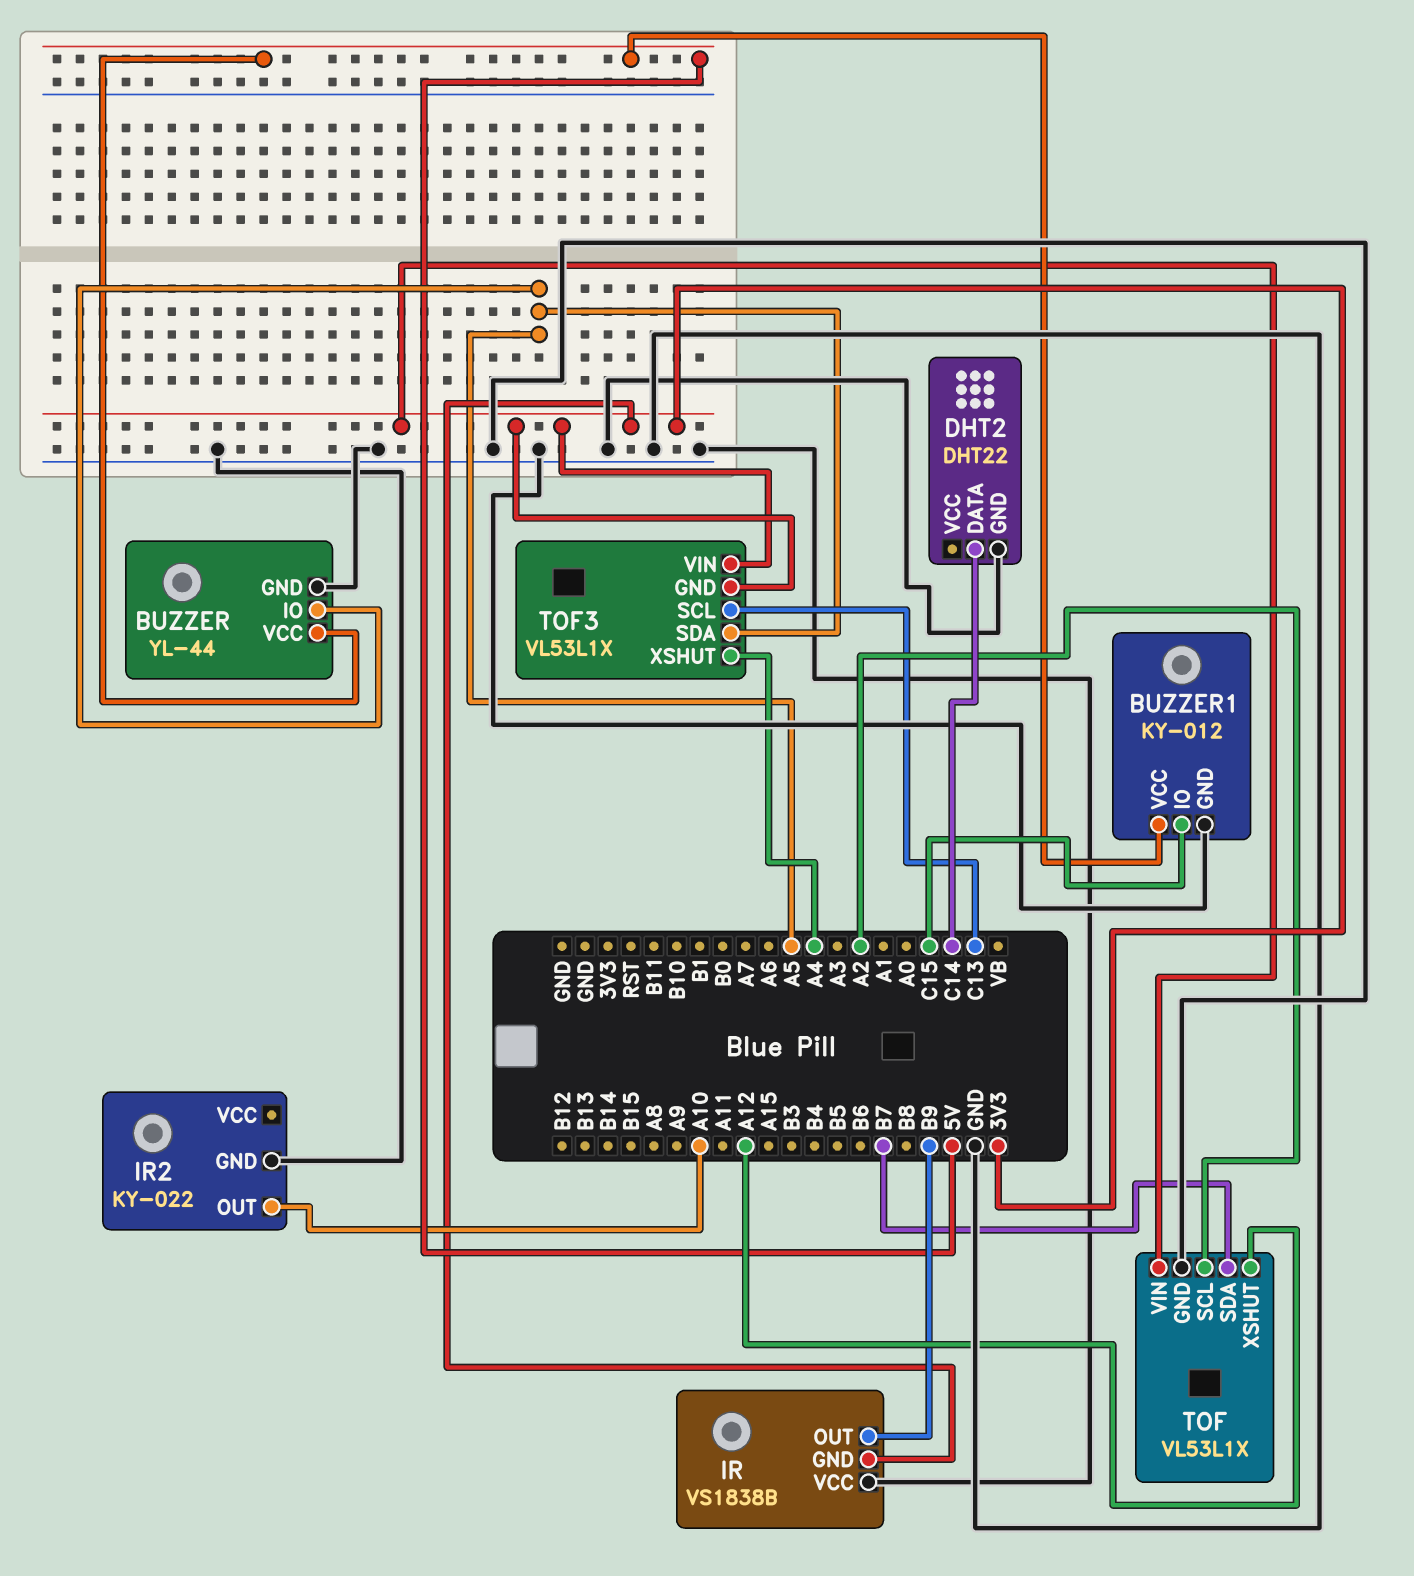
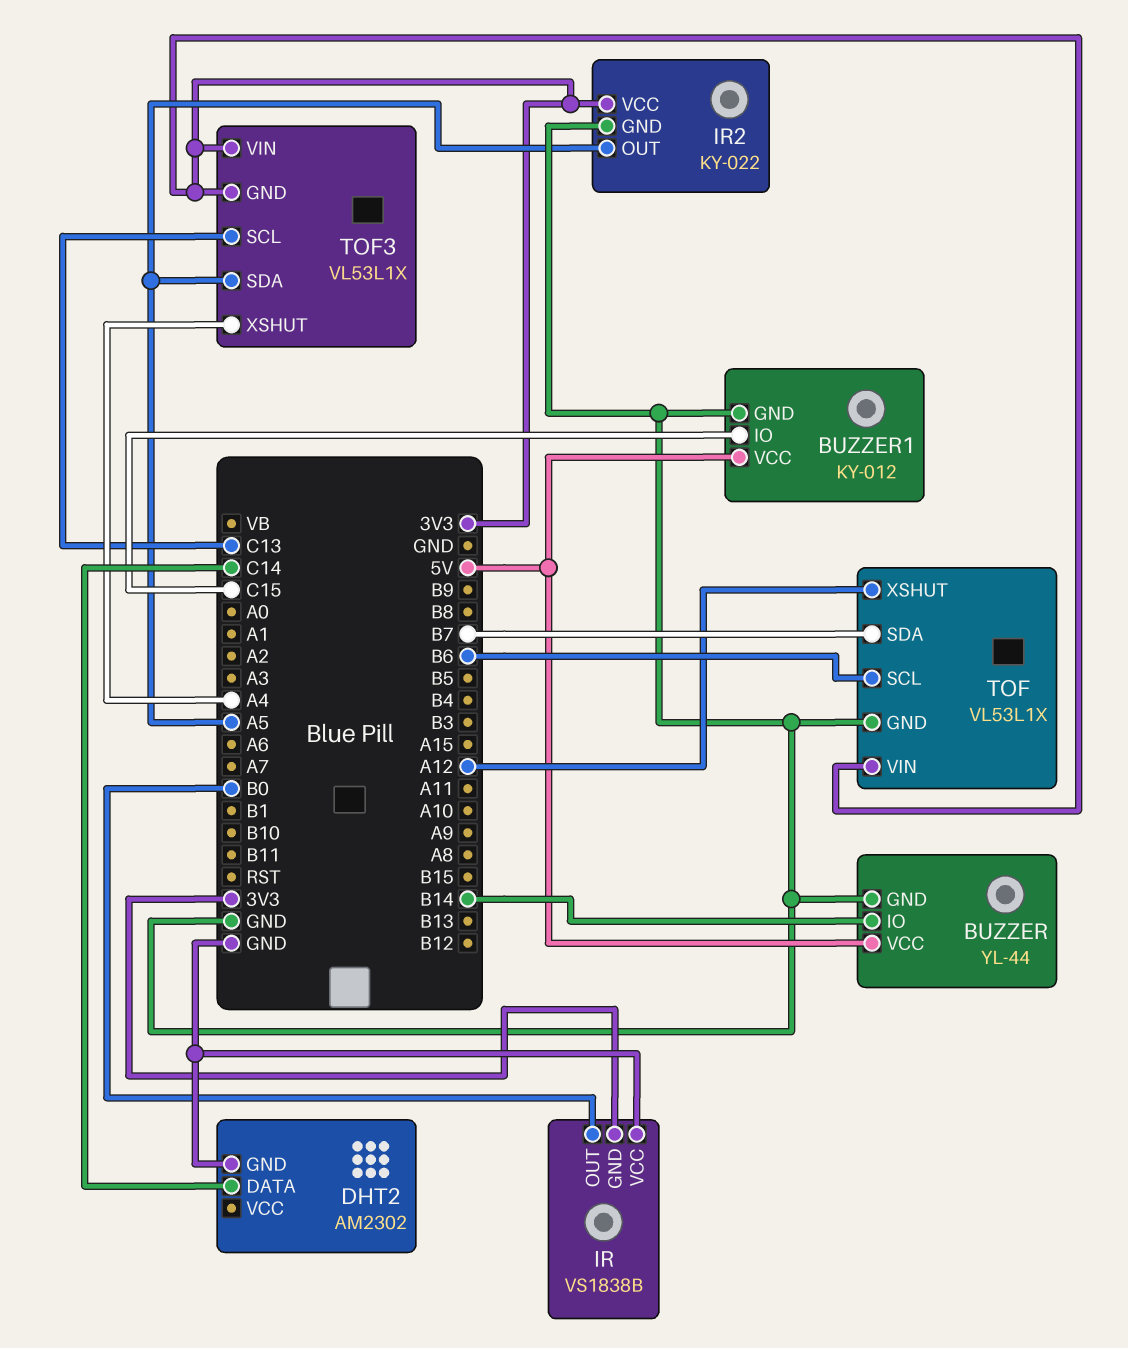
BUZZER pin IO: A5 -> B14
DHT2: DHT22 -> AM2302
IR pin OUT: B9 -> B0
IR2 pin OUT: A10 -> A5
IR2 pin VCC: none -> 3V3
TOF pin SCL: A2 -> B6

